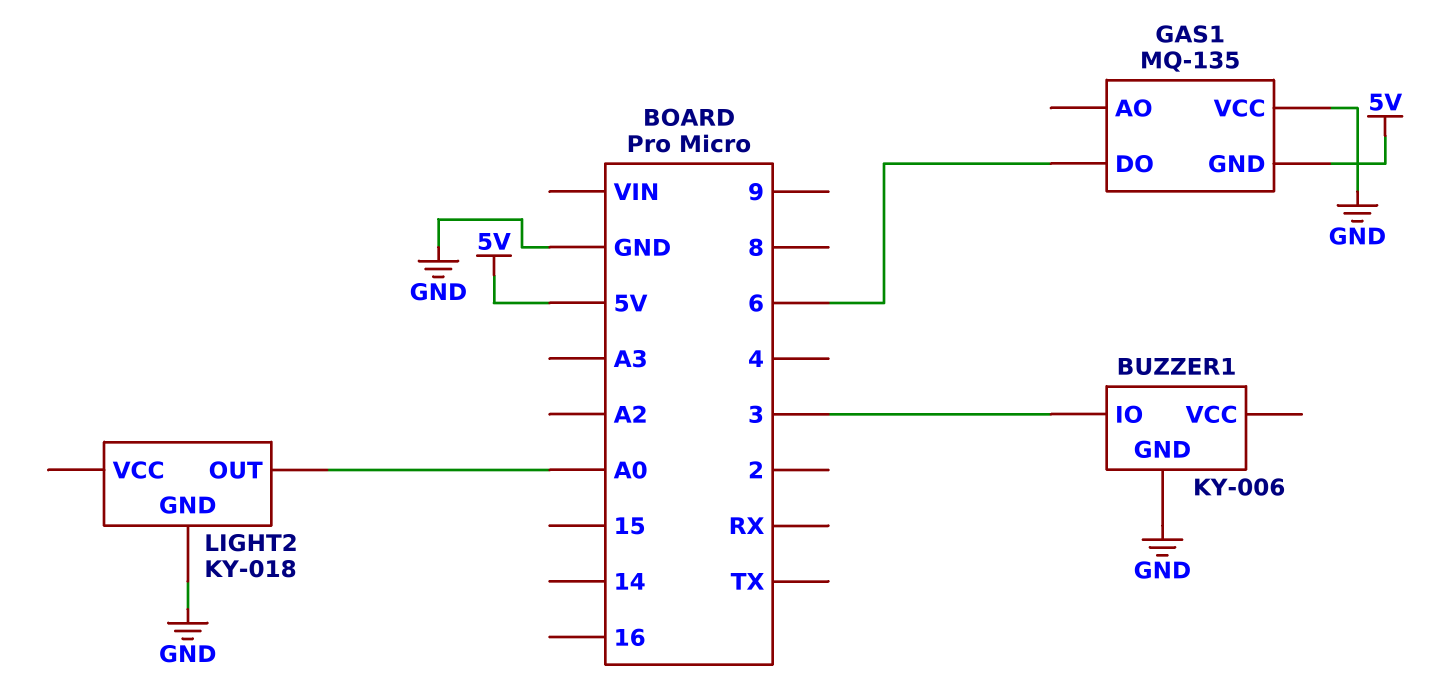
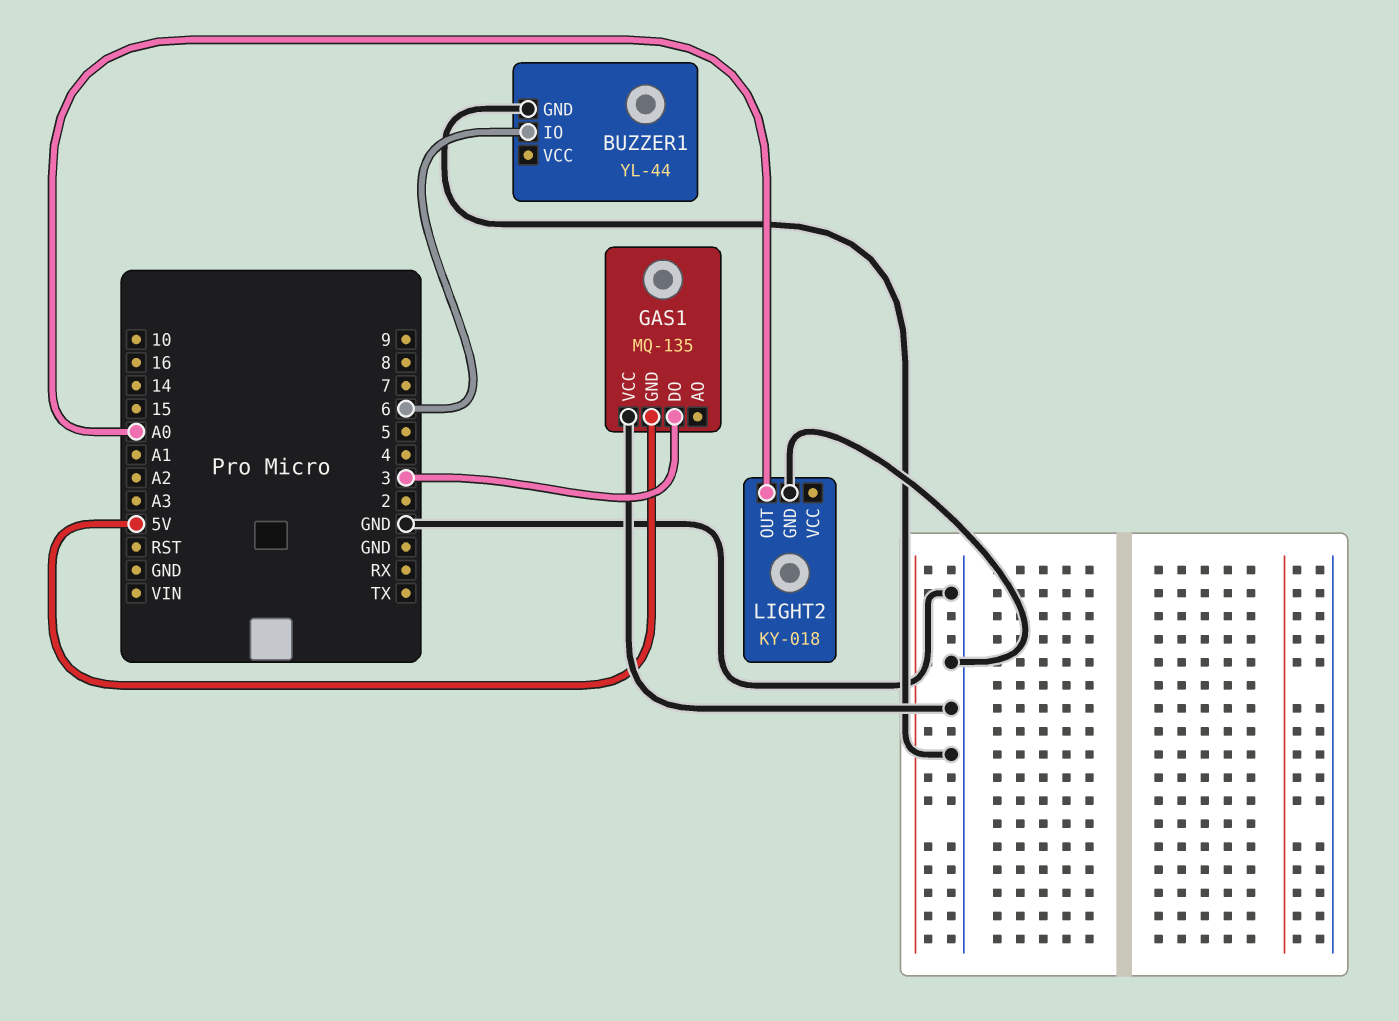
BUZZER1: KY-006 -> YL-44
BUZZER1 pin IO: 3 -> 6
GAS1 pin DO: 6 -> 3

